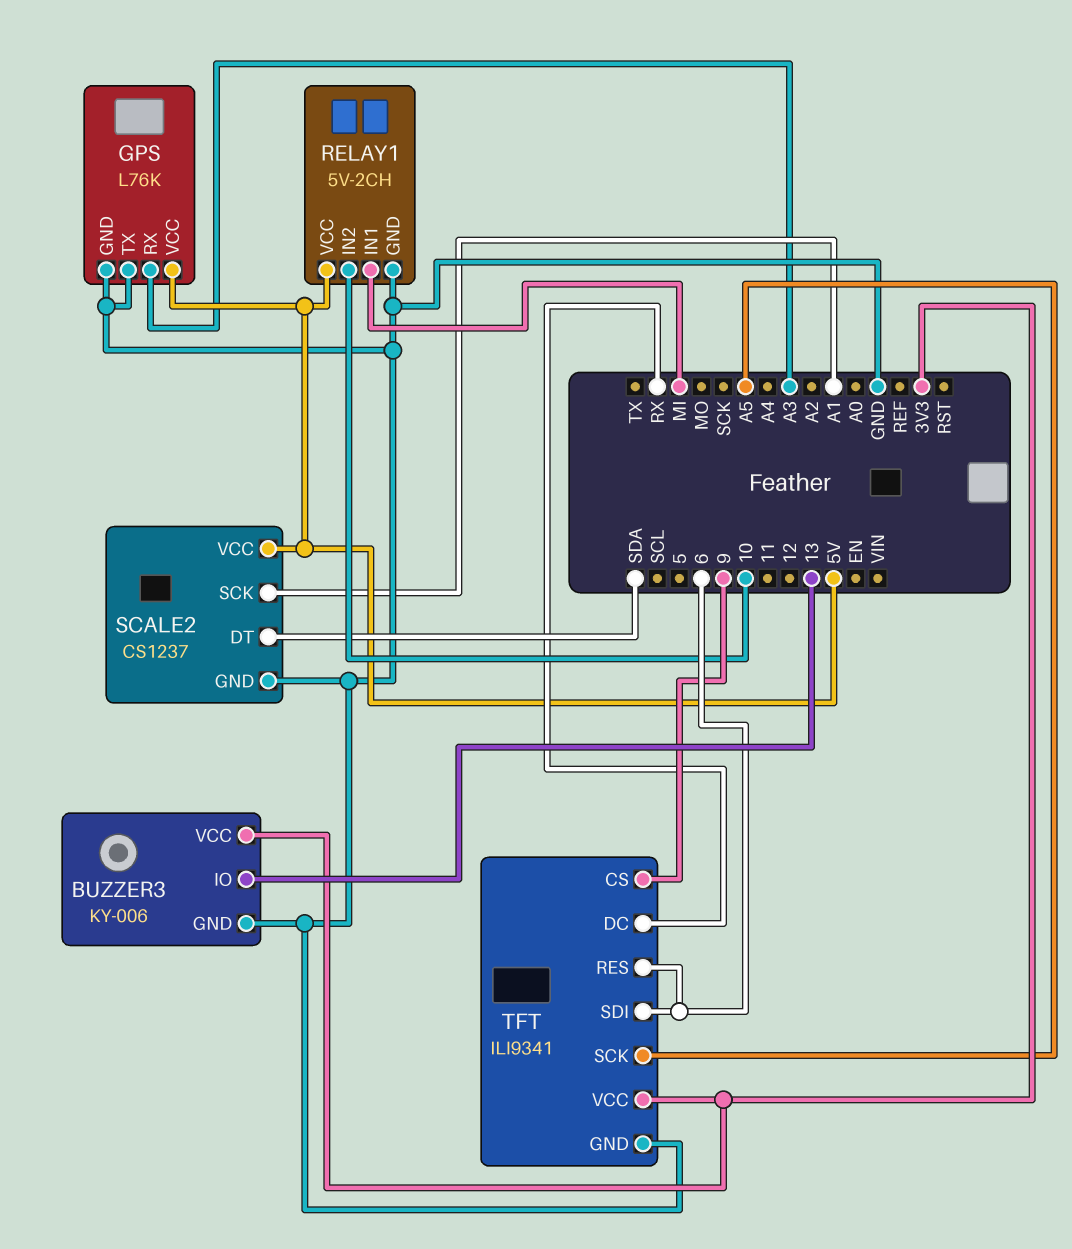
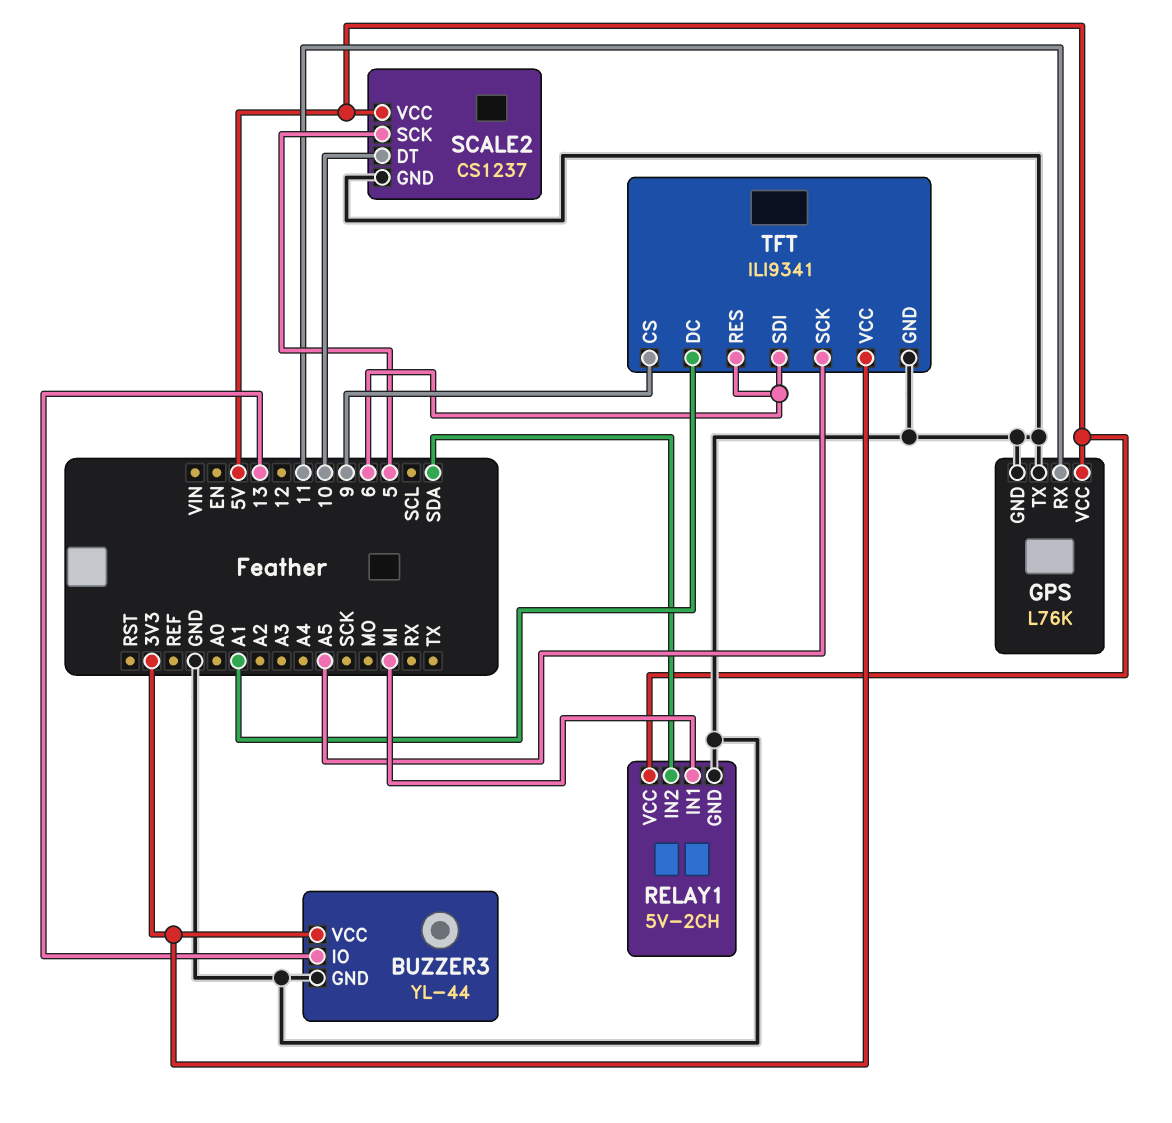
BUZZER3: KY-006 -> YL-44
GPS pin RX: A3 -> 11
RELAY1 pin IN2: 10 -> SDA
SCALE2 pin DT: SDA -> 10
SCALE2 pin SCK: A1 -> 5
TFT pin DC: RX -> A1

